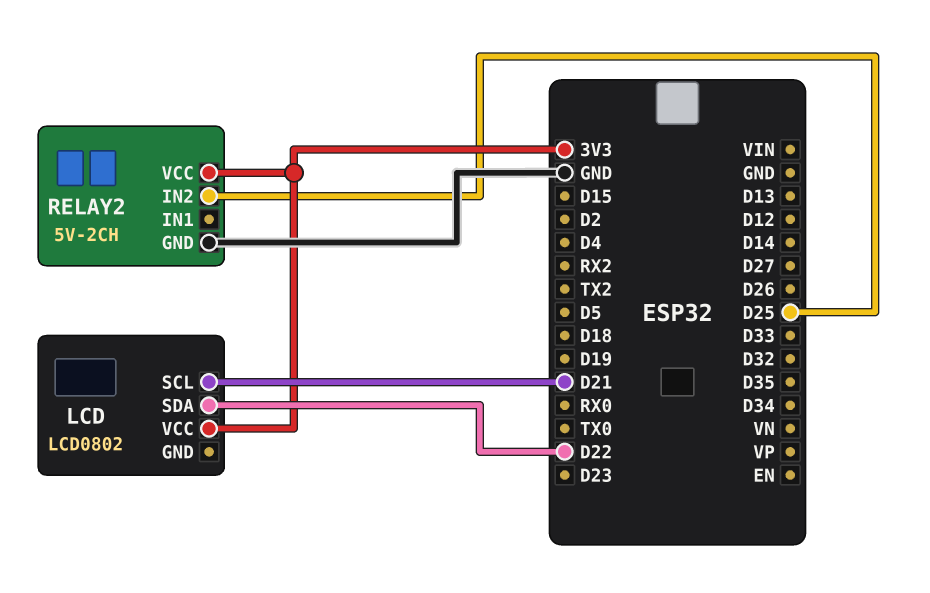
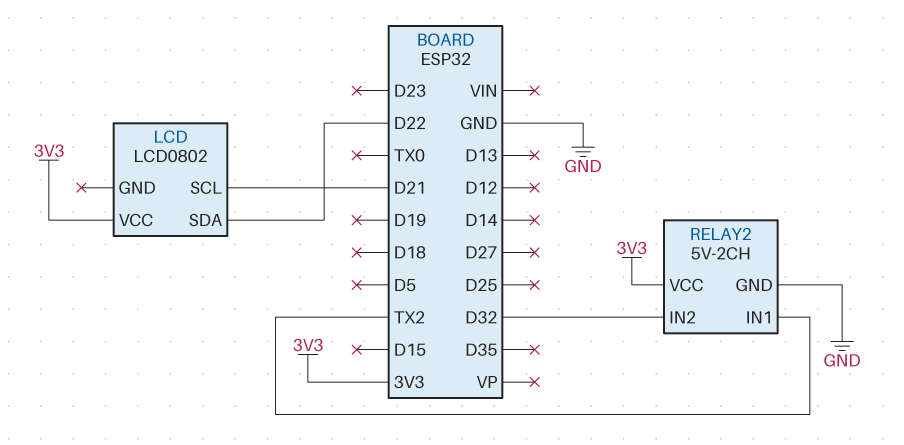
RELAY2 pin IN1: none -> TX2
RELAY2 pin IN2: D25 -> D32

